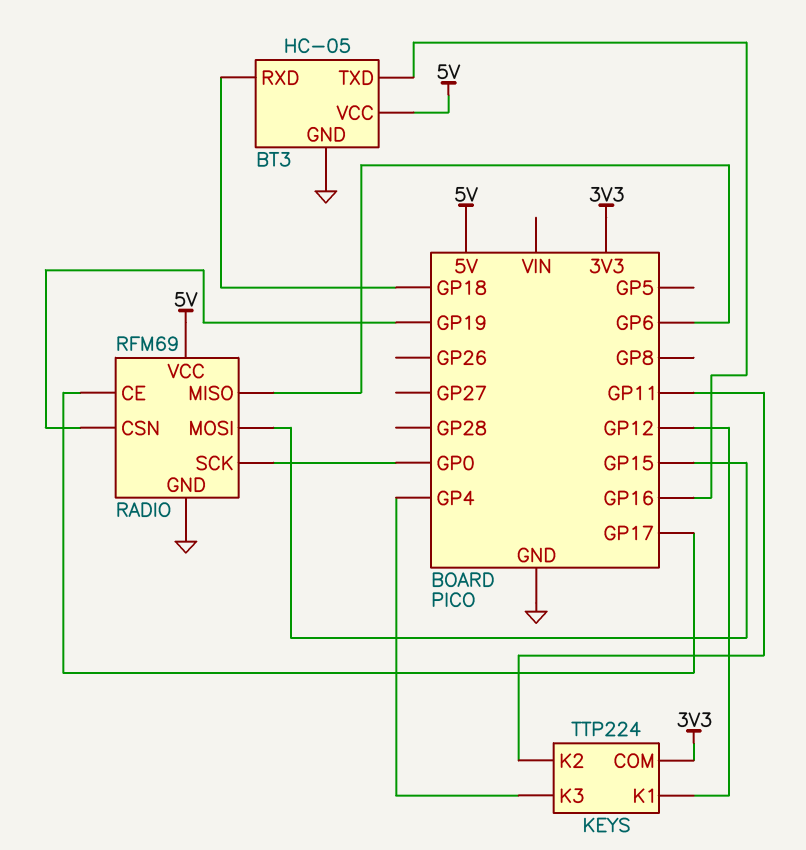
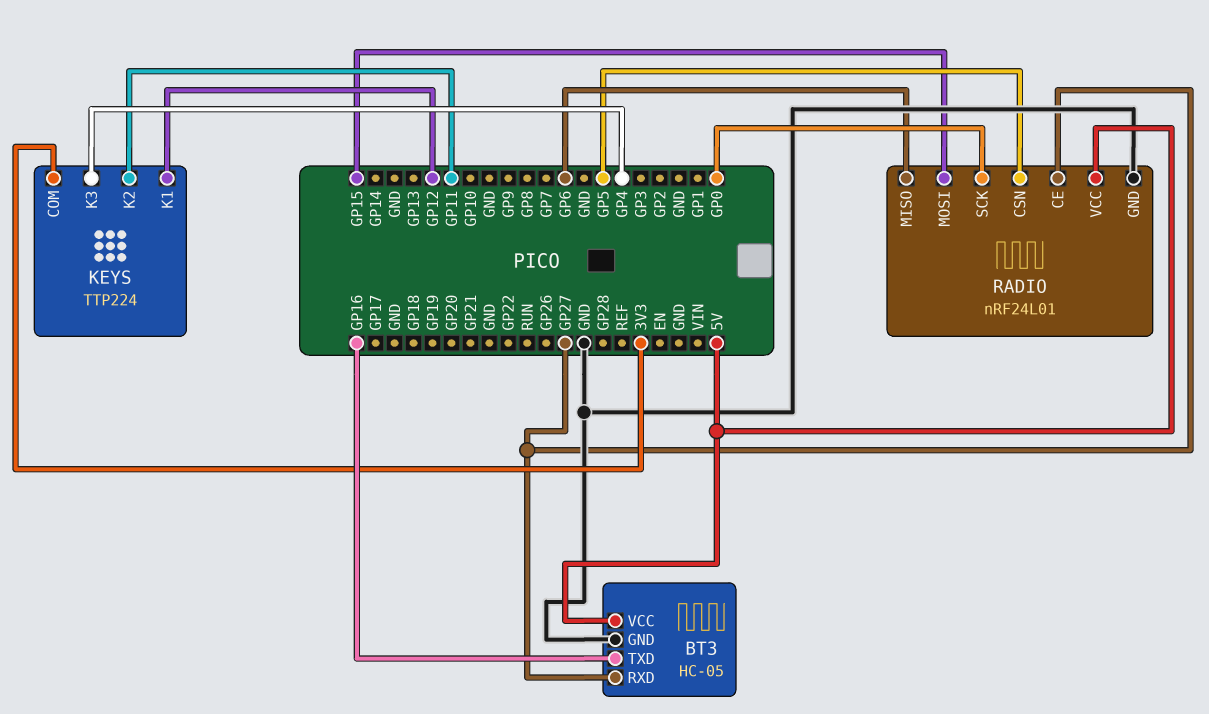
BT3 pin RXD: GP18 -> GP27
RADIO: RFM69 -> nRF24L01
RADIO pin CE: GP17 -> GP27
RADIO pin CSN: GP19 -> GP5

